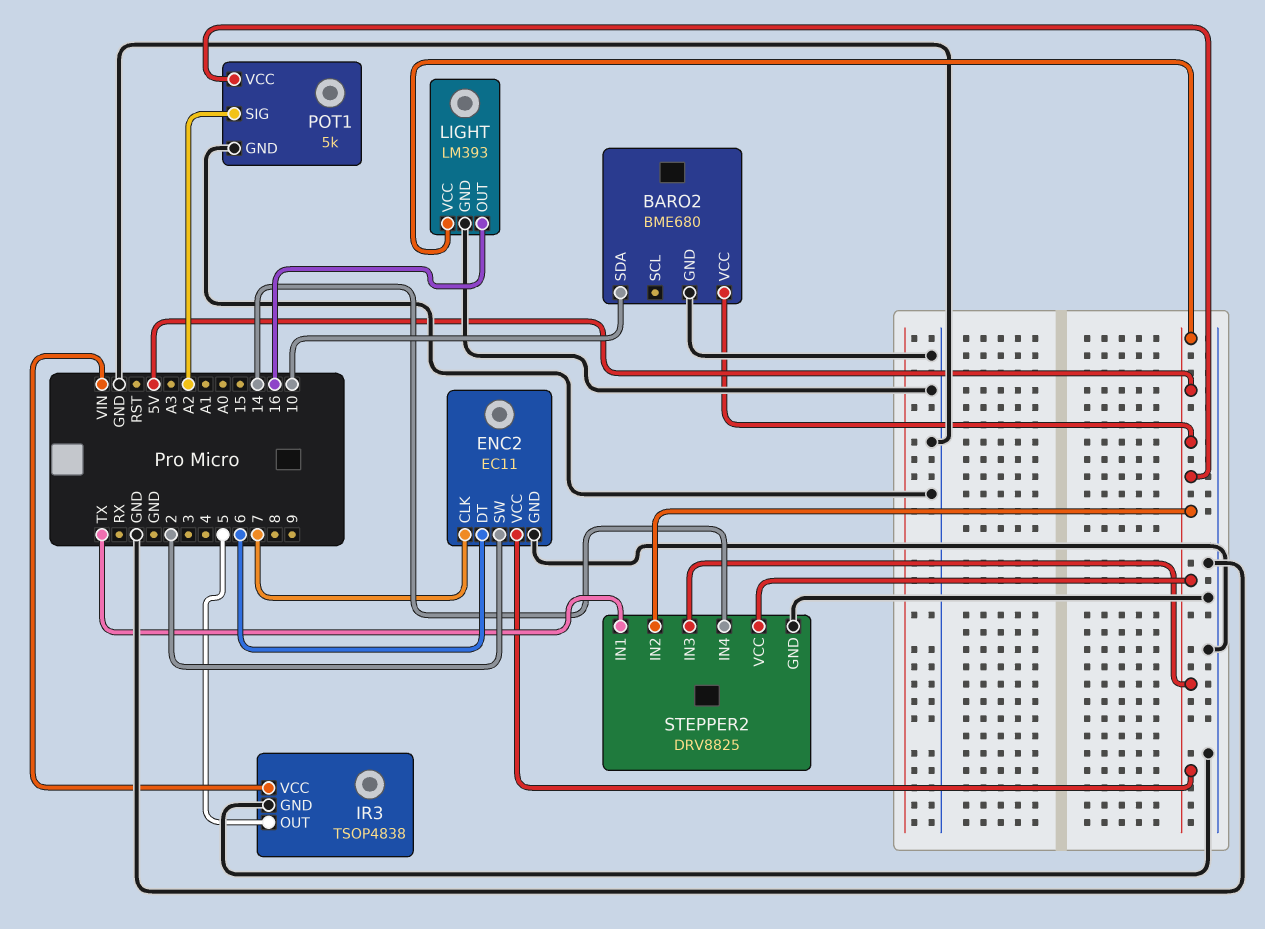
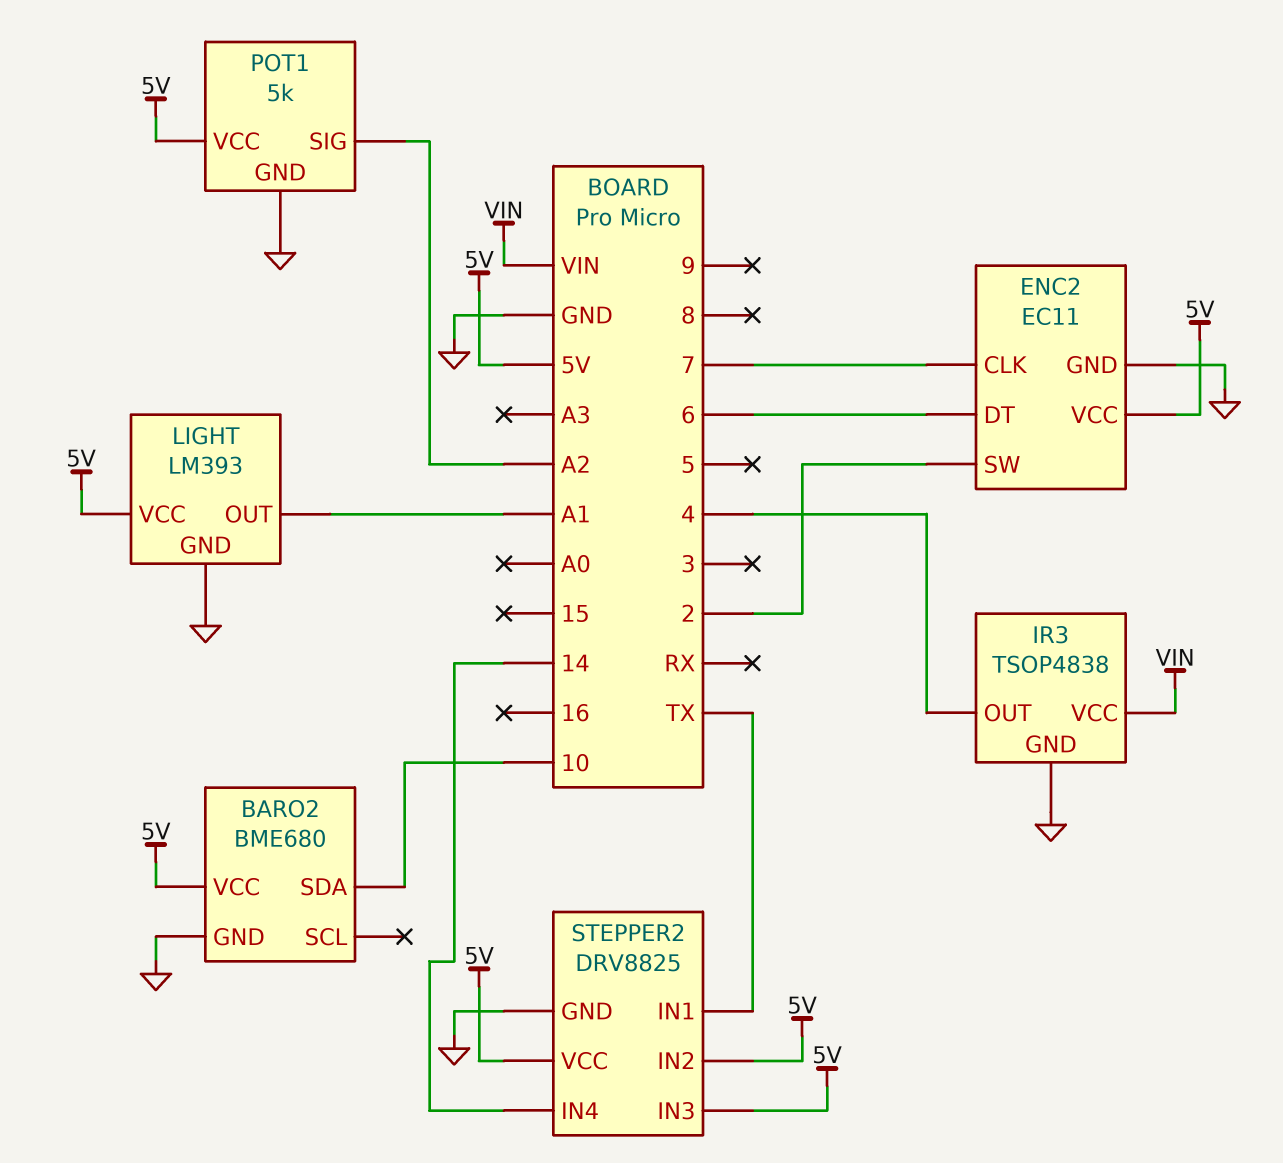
IR3 pin OUT: 5 -> 4
LIGHT pin OUT: 16 -> A1

